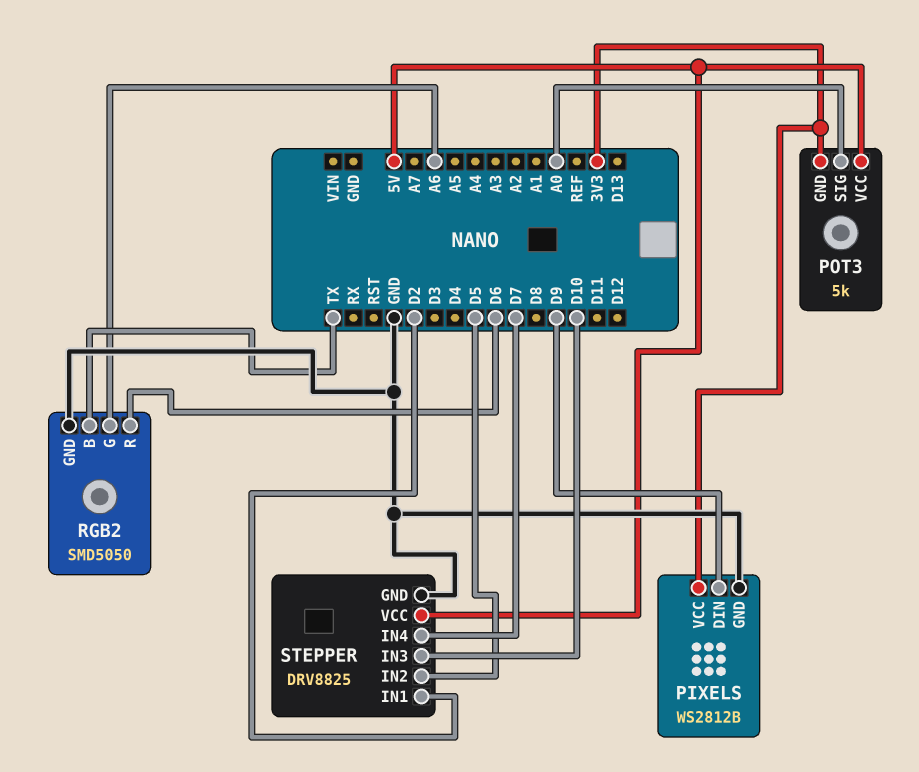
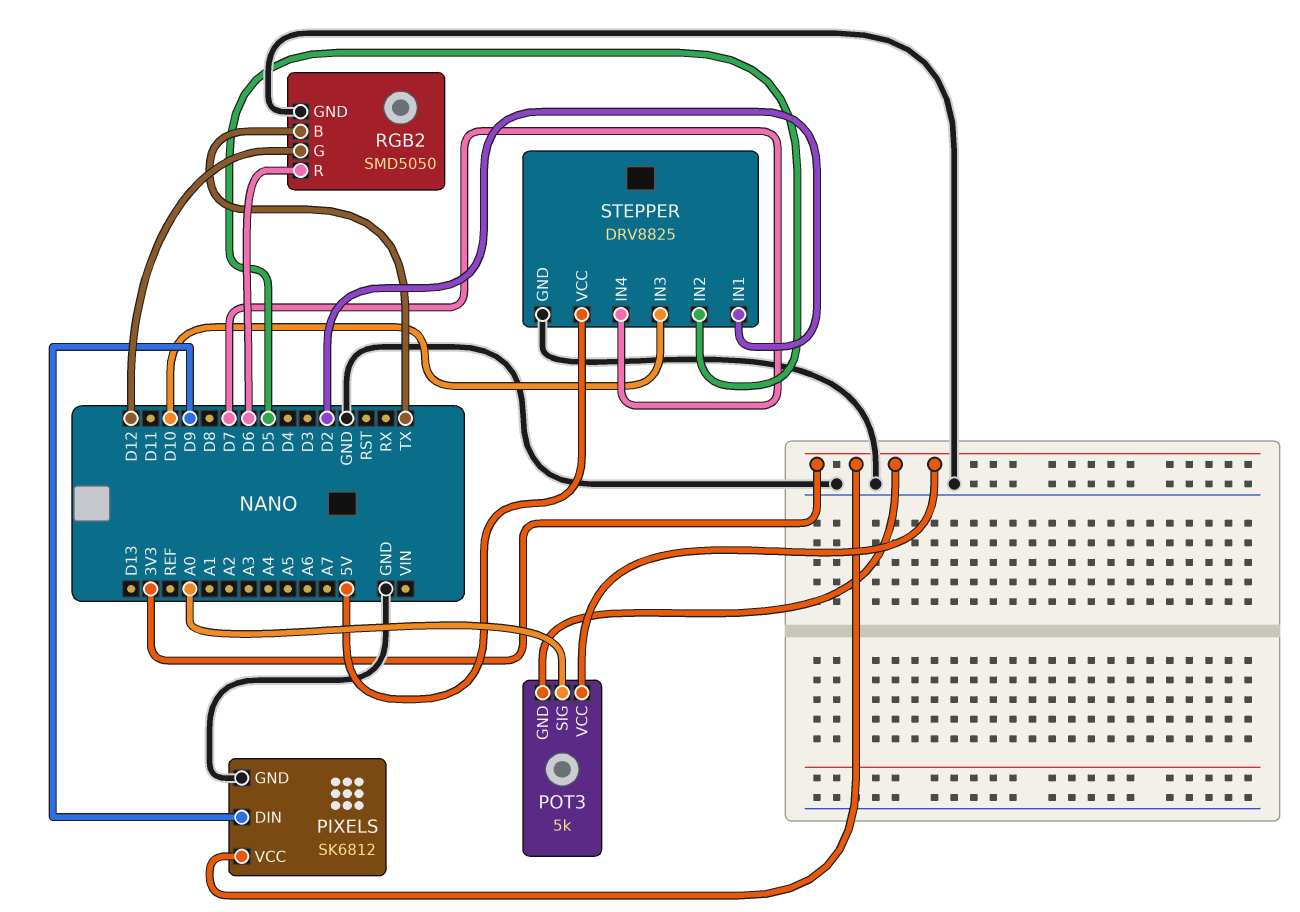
PIXELS: WS2812B -> SK6812
POT3 pin VCC: 5V -> 3V3
RGB2 pin G: A6 -> D12

